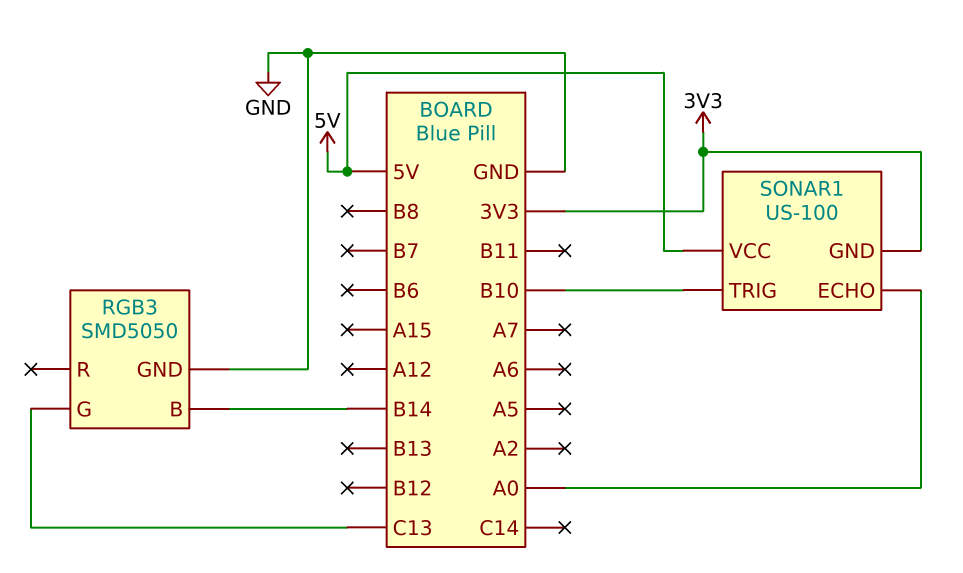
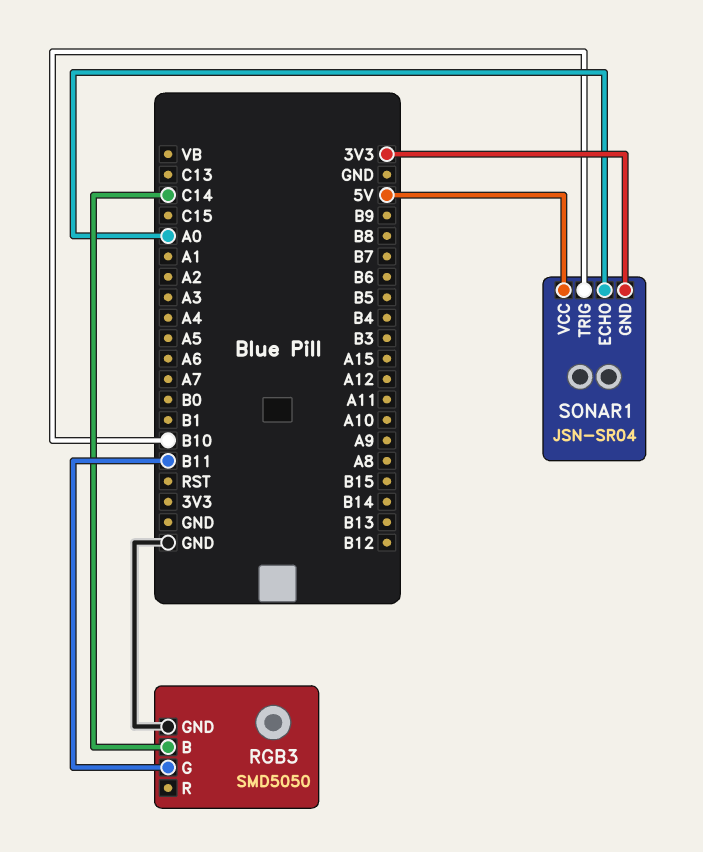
RGB3 pin B: B14 -> C14
RGB3 pin G: C13 -> B11
SONAR1: US-100 -> JSN-SR04

